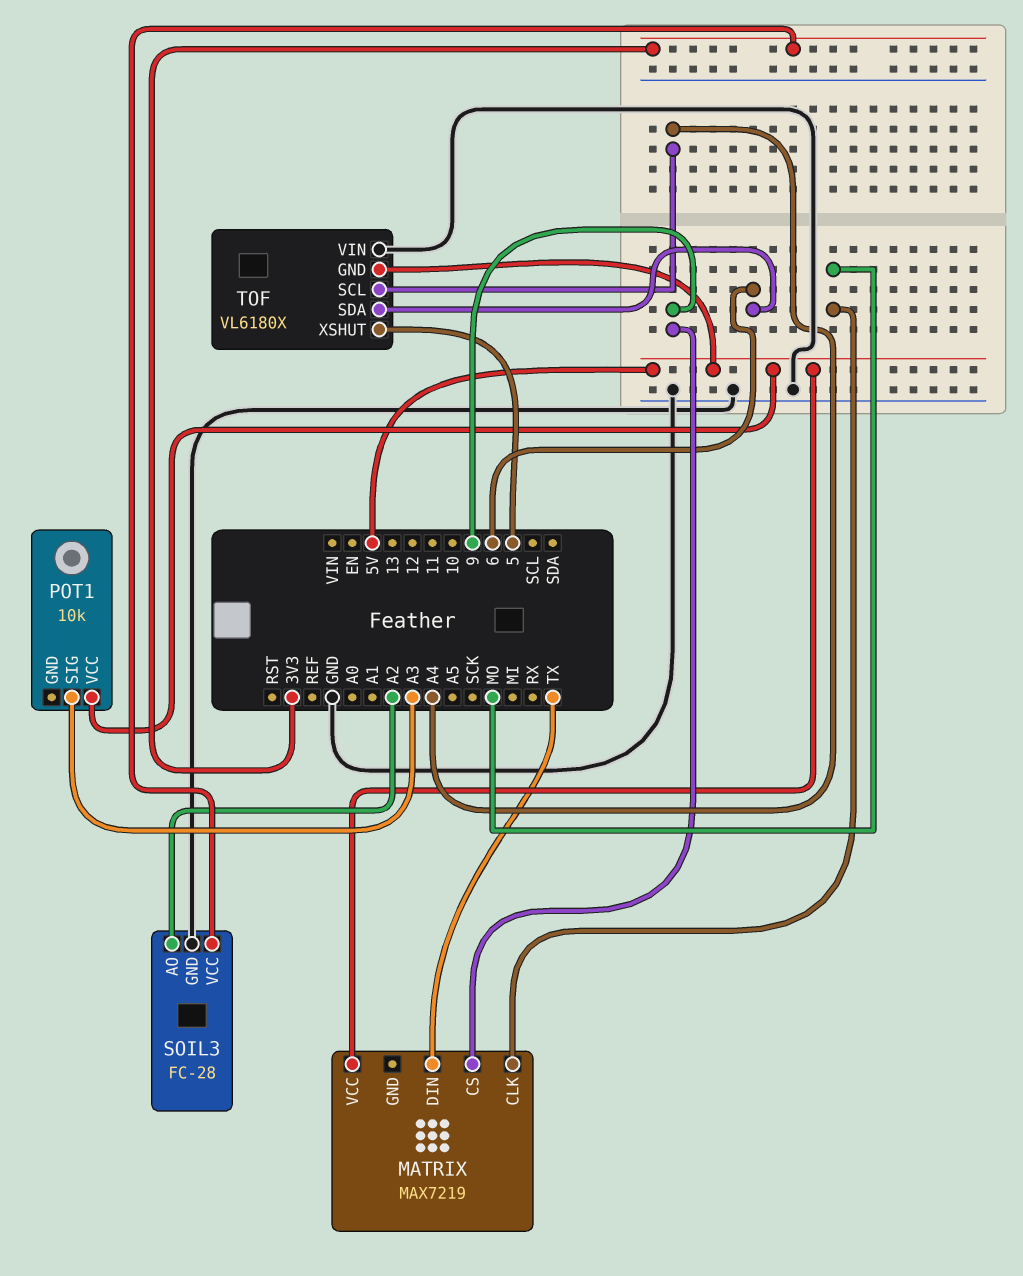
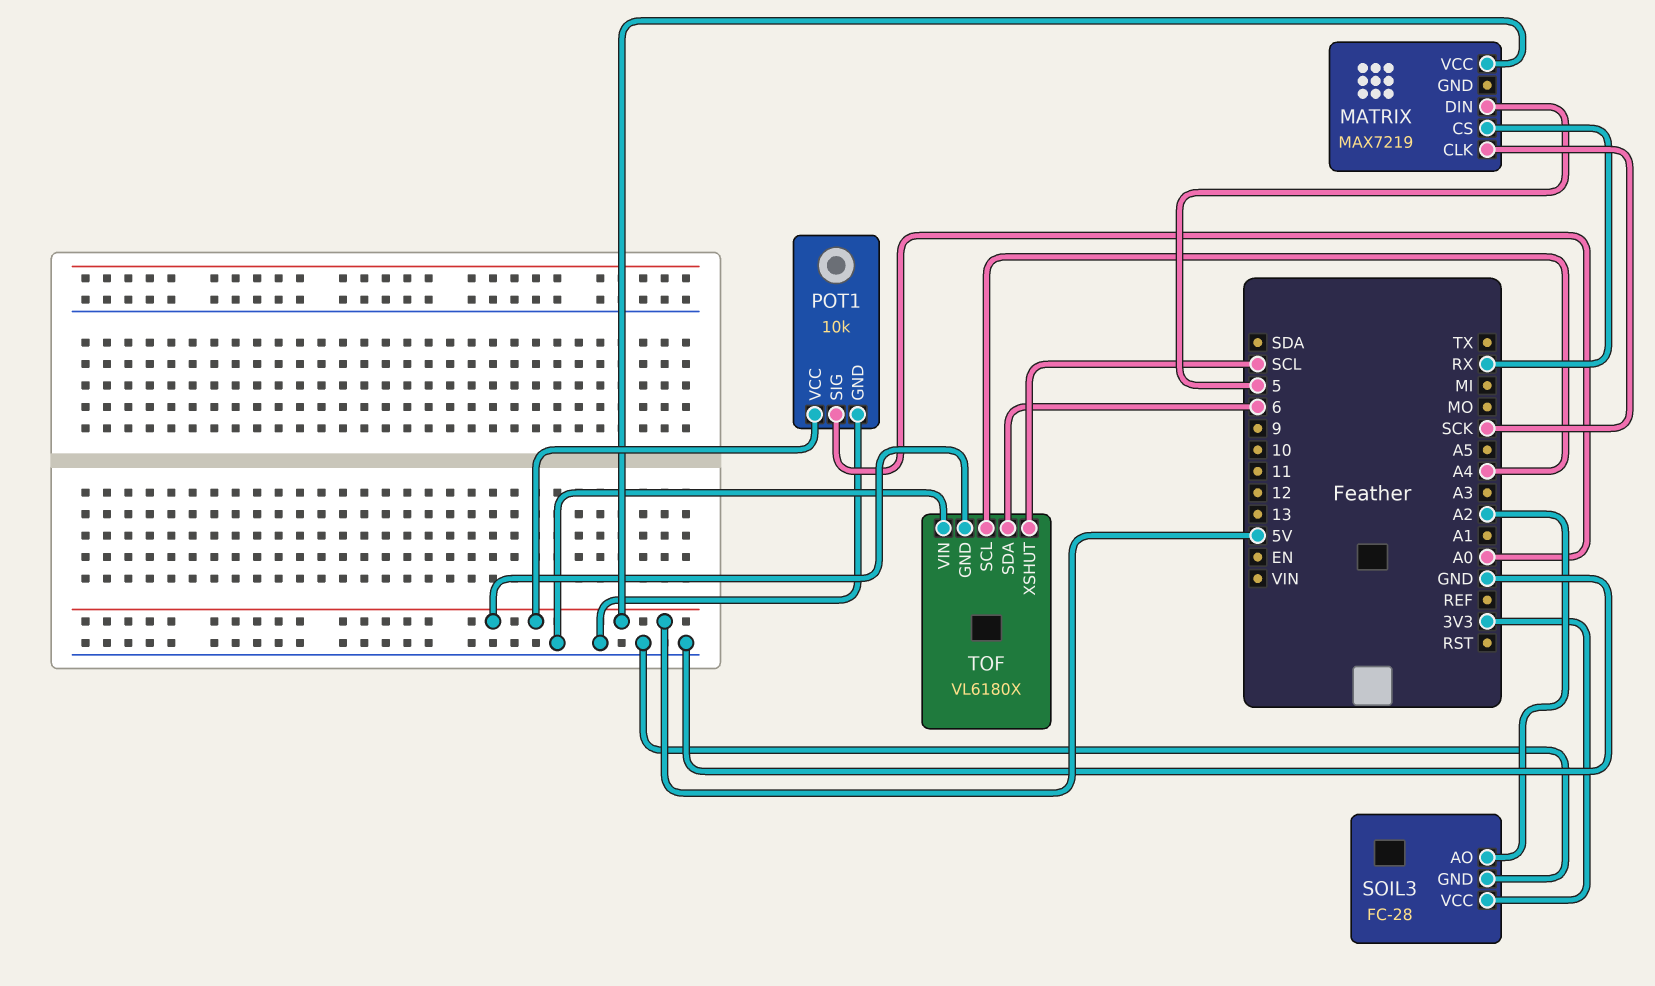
MATRIX pin CLK: MO -> SCK
MATRIX pin CS: 9 -> RX
MATRIX pin DIN: TX -> 5
POT1 pin GND: none -> GND
POT1 pin SIG: A3 -> A0
TOF pin XSHUT: 5 -> SCL

